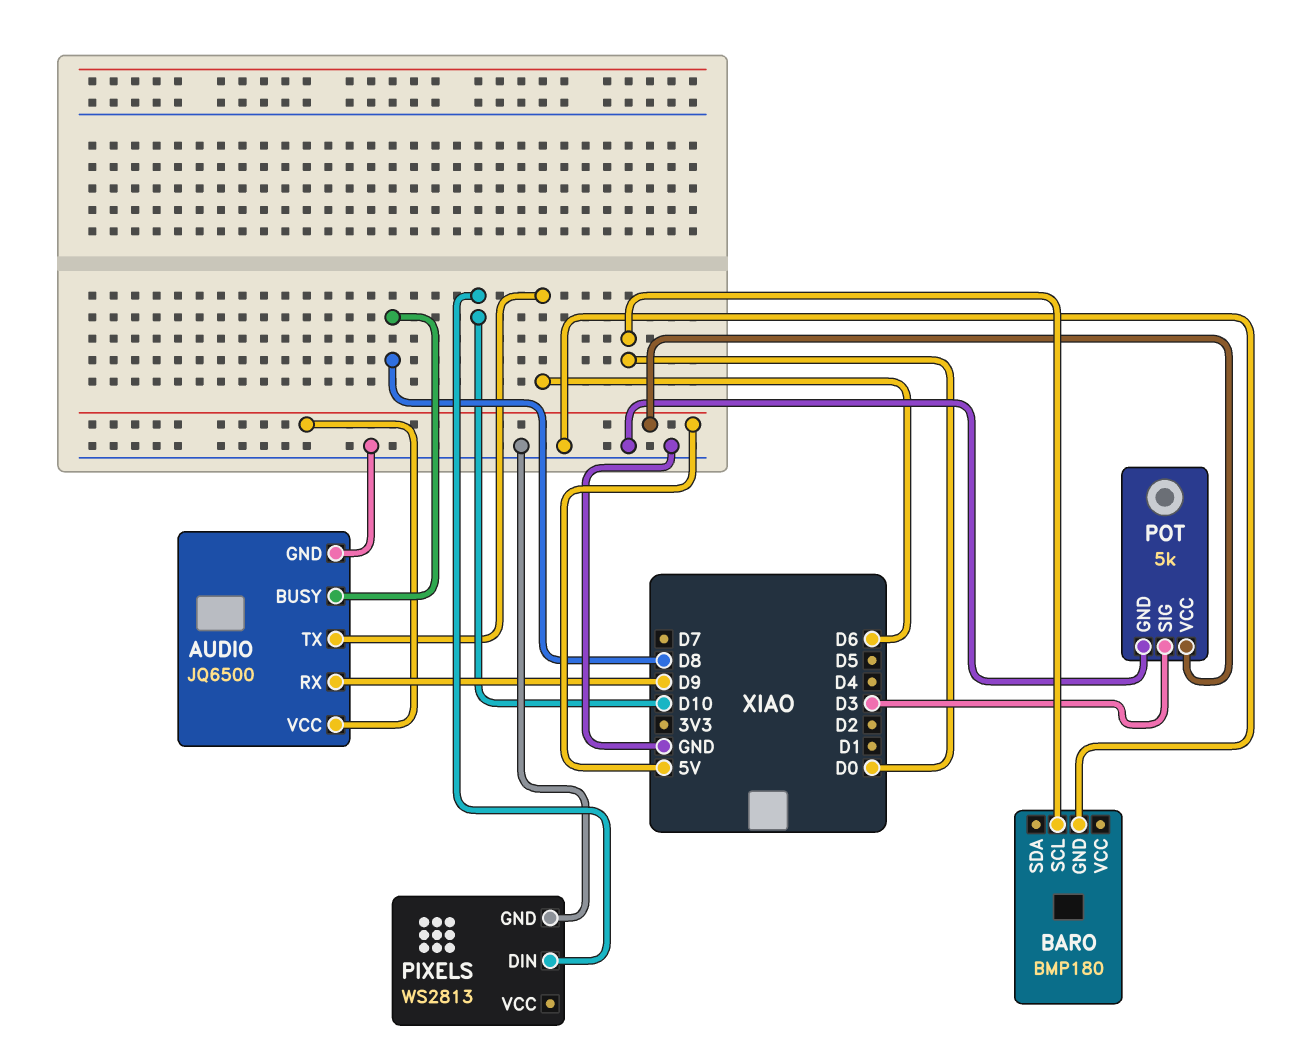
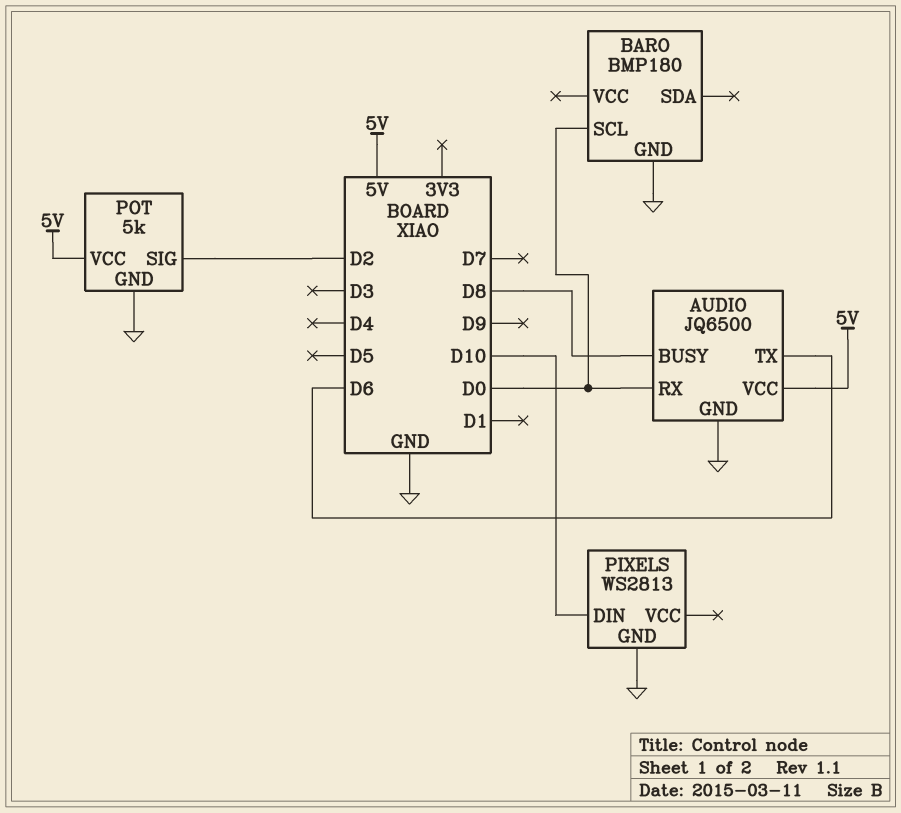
AUDIO pin RX: D9 -> D0
POT pin SIG: D3 -> D2

